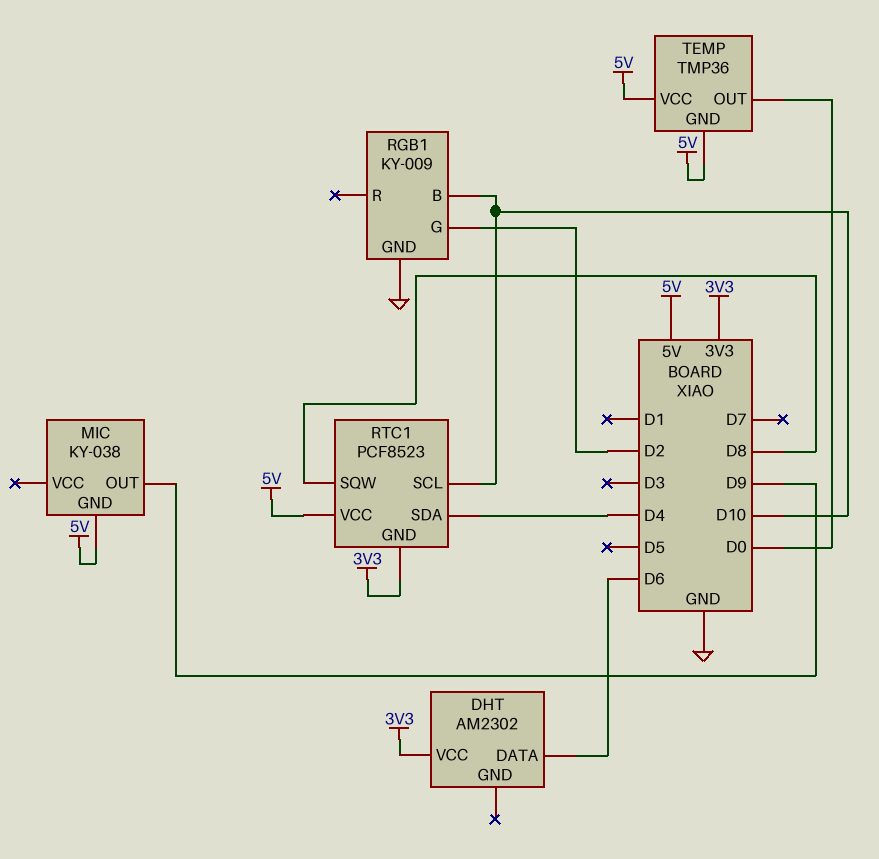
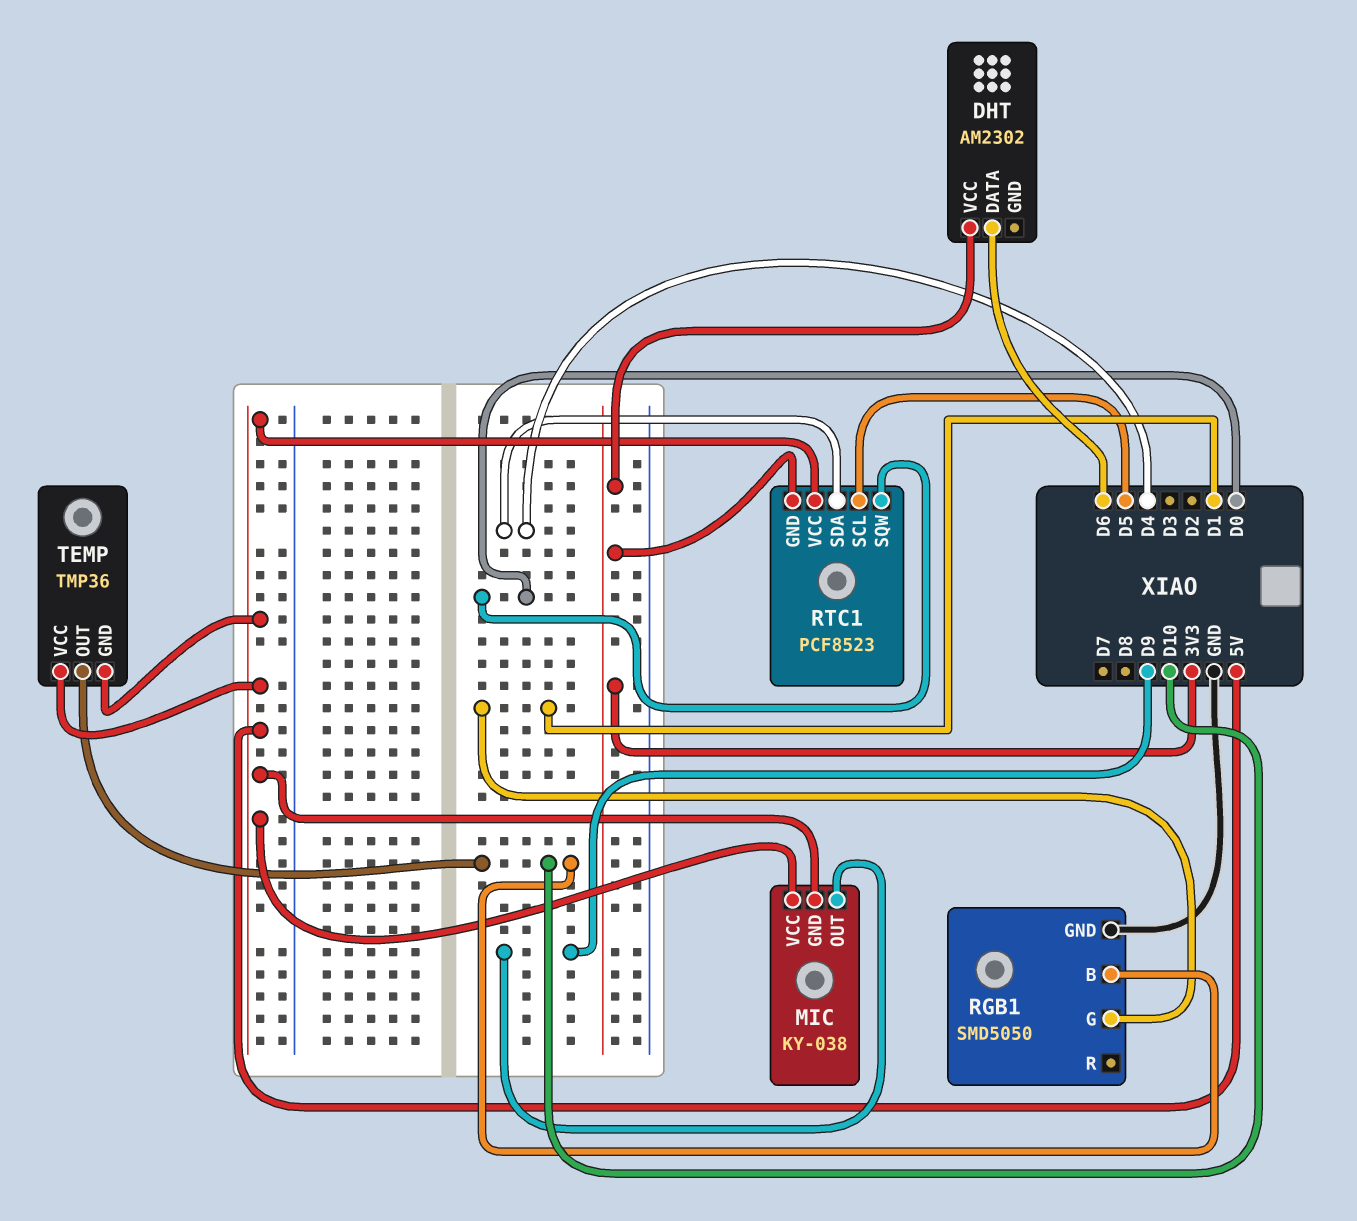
MIC pin VCC: none -> 5V
RGB1: KY-009 -> SMD5050
RGB1 pin G: D2 -> D1
RTC1 pin SCL: D10 -> D5
RTC1 pin SQW: D8 -> D0
TEMP pin OUT: D0 -> D10

